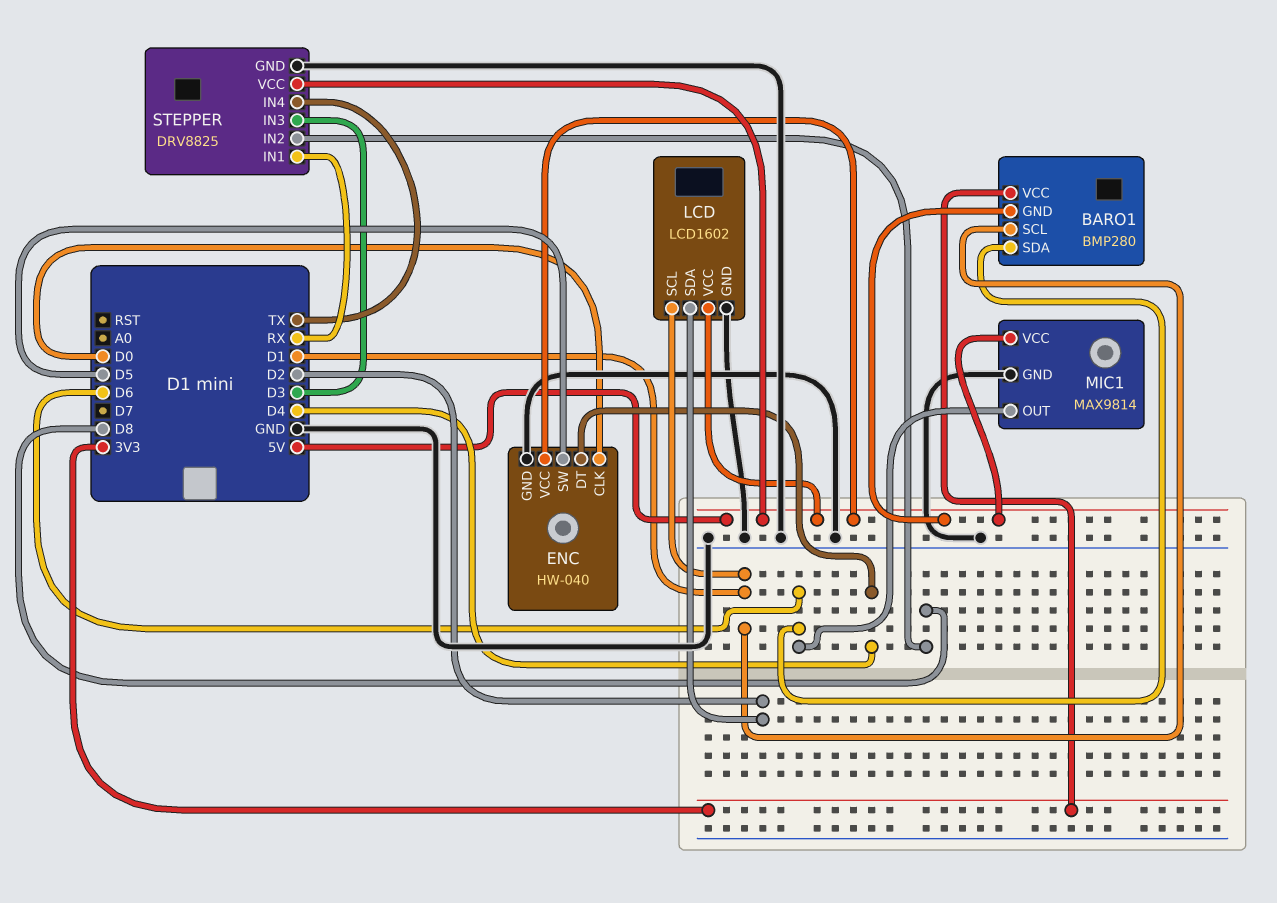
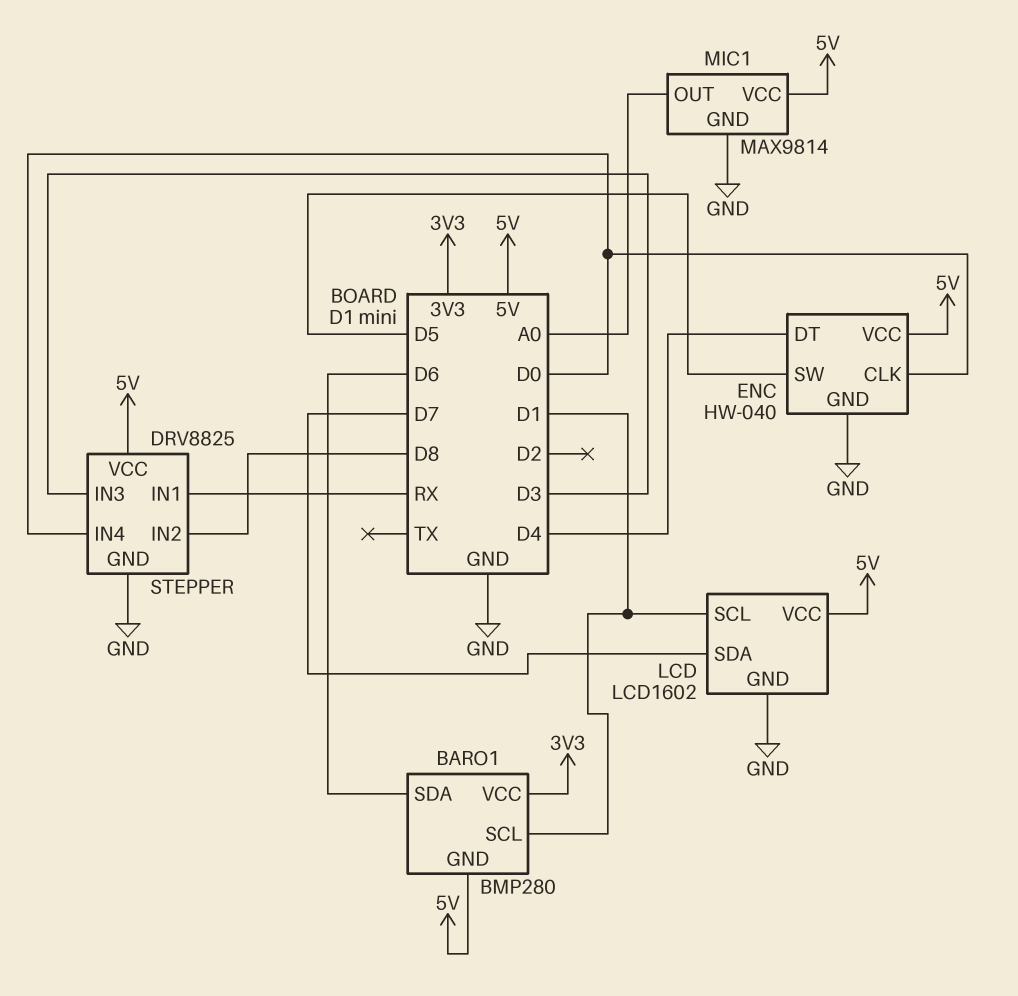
LCD pin SDA: D2 -> D7
MIC1 pin OUT: D6 -> A0
STEPPER pin IN4: TX -> D0

